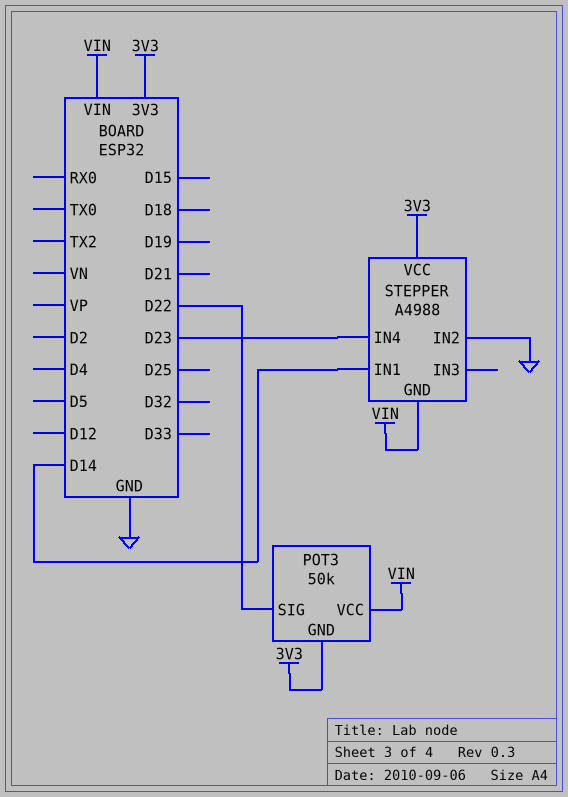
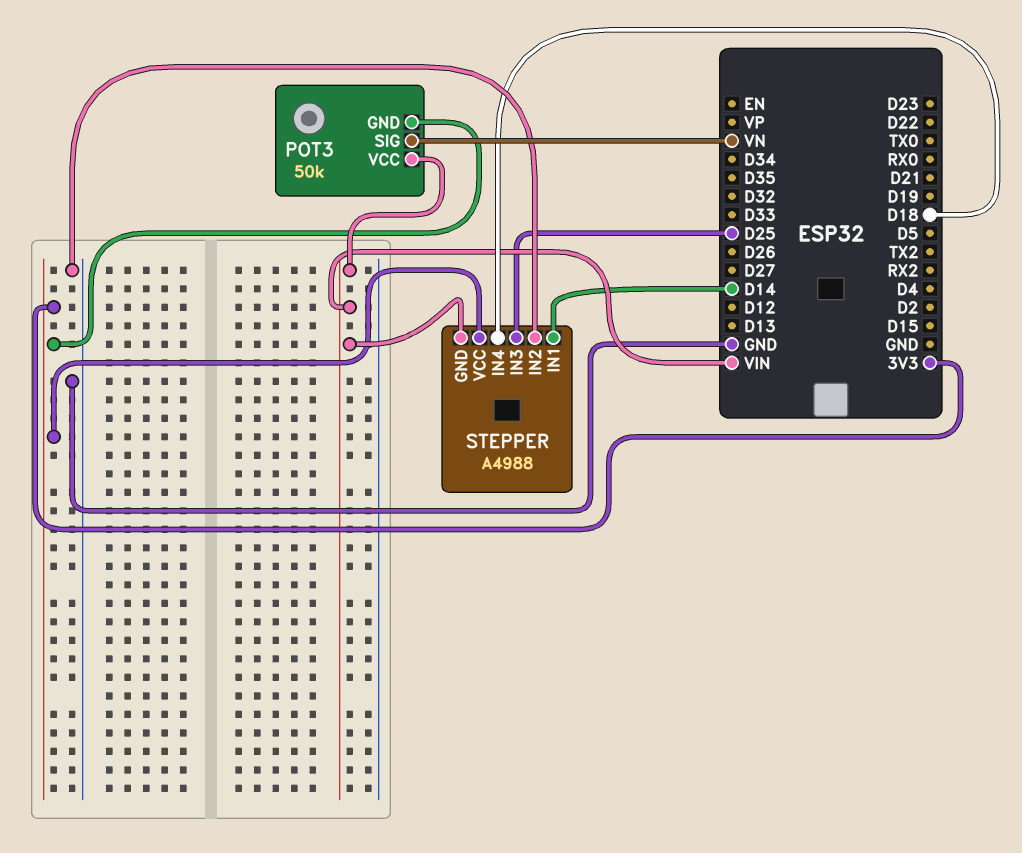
POT3 pin SIG: D22 -> VN
STEPPER pin IN3: none -> D25
STEPPER pin IN4: D23 -> D18

